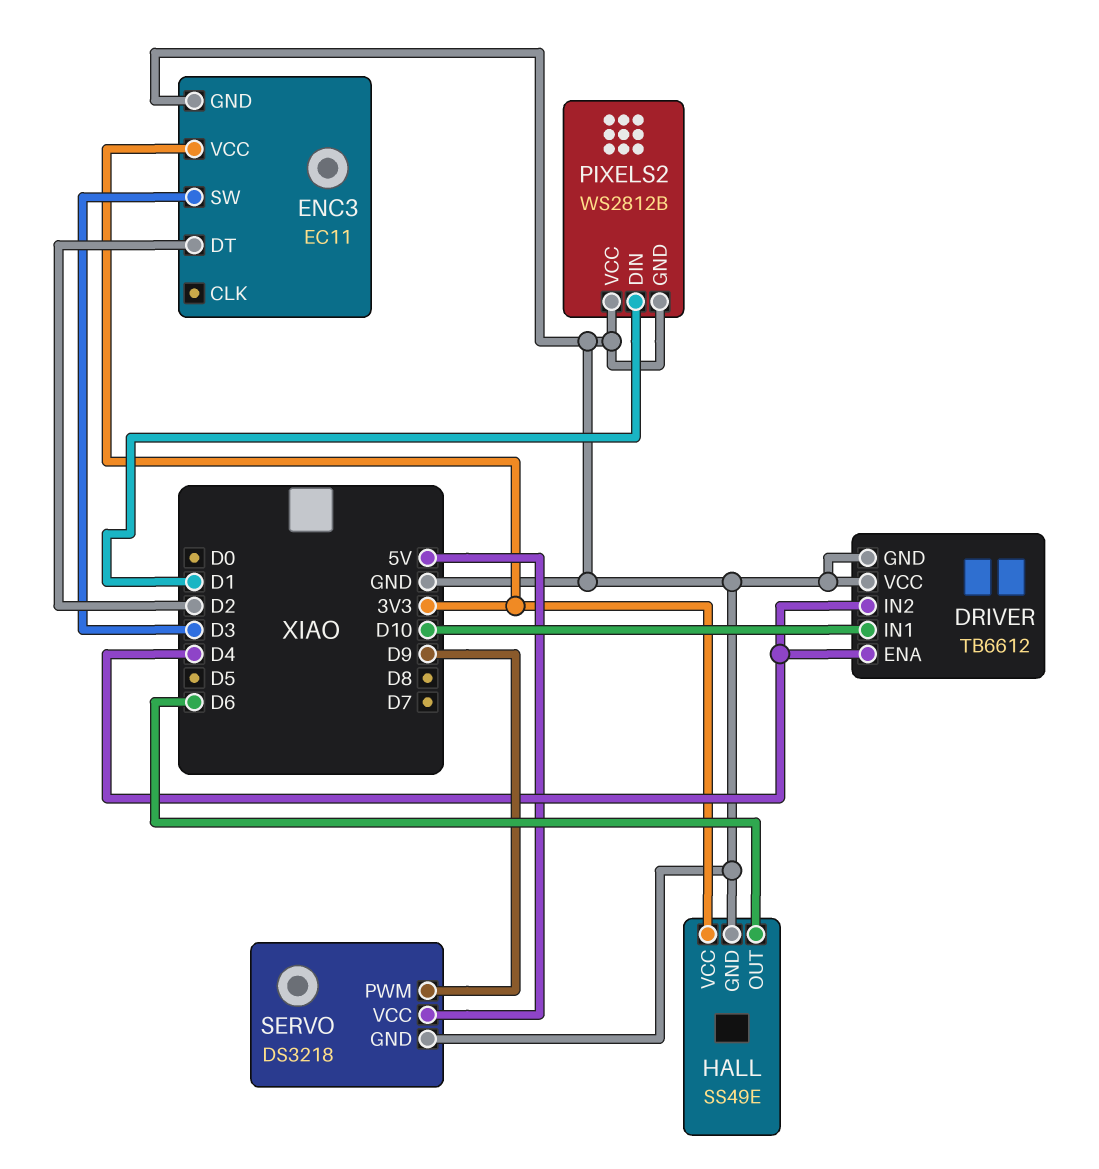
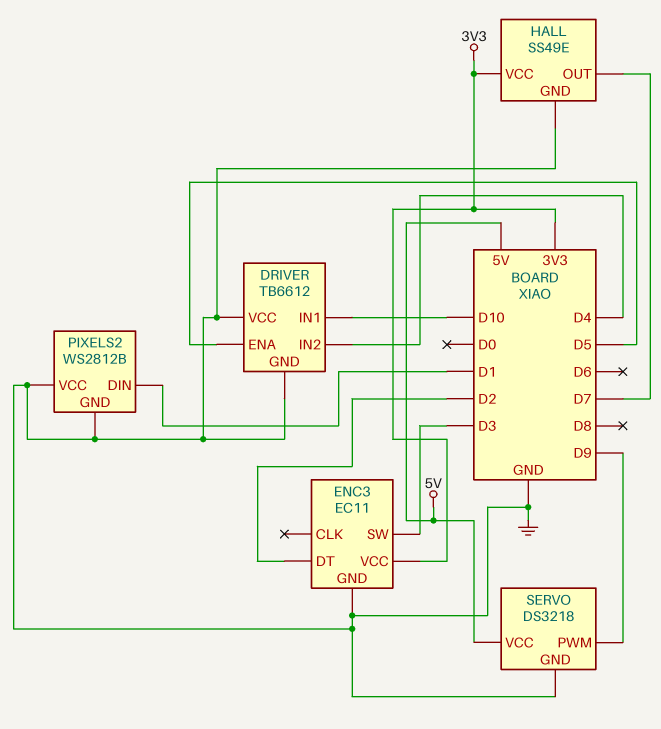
DRIVER pin ENA: D4 -> D5
HALL pin OUT: D6 -> D7

